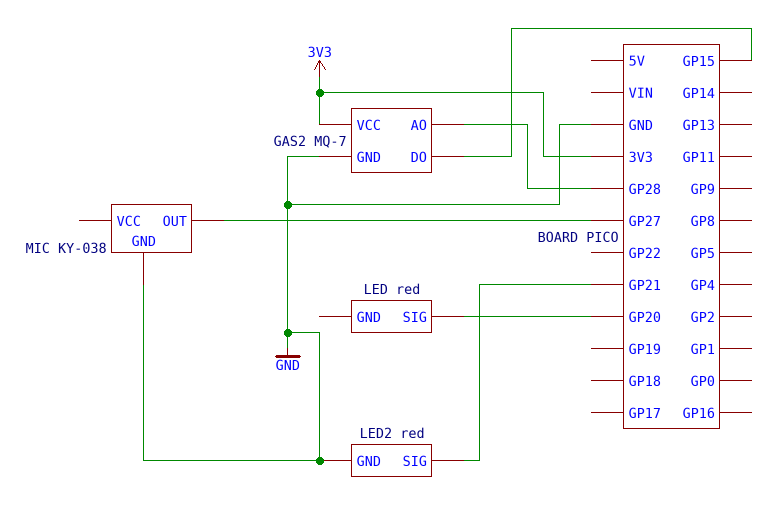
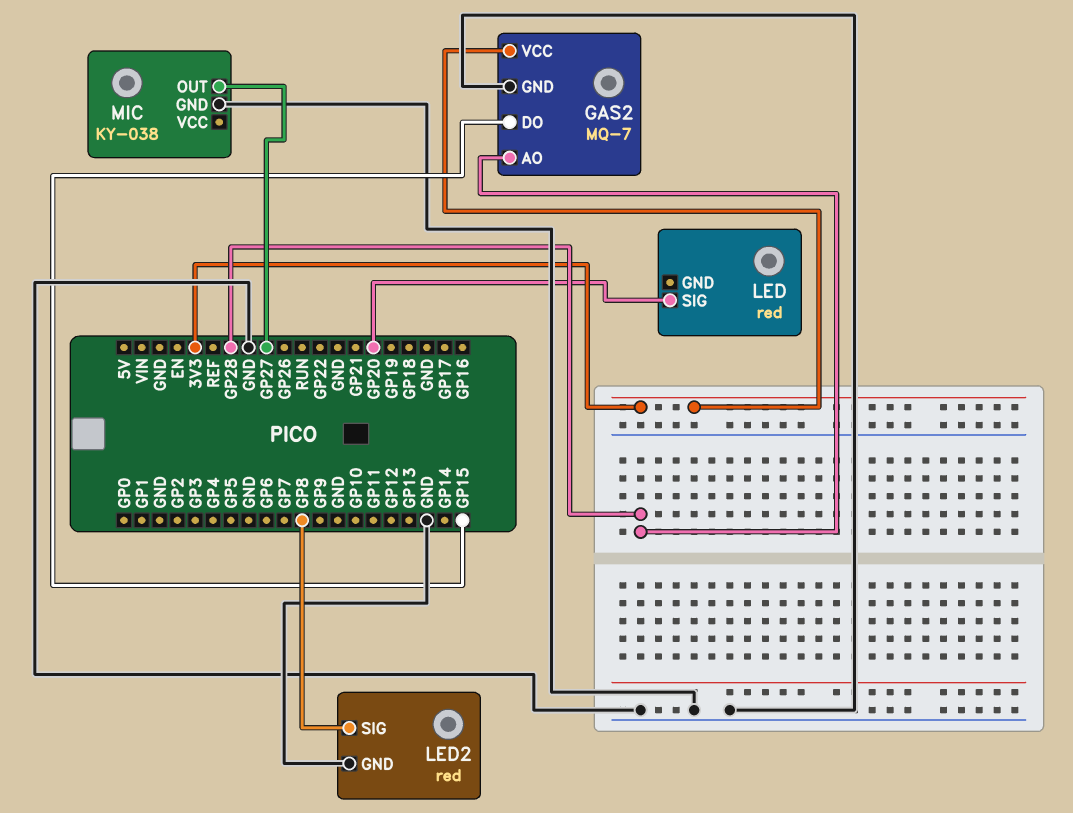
LED2 pin SIG: GP21 -> GP8

